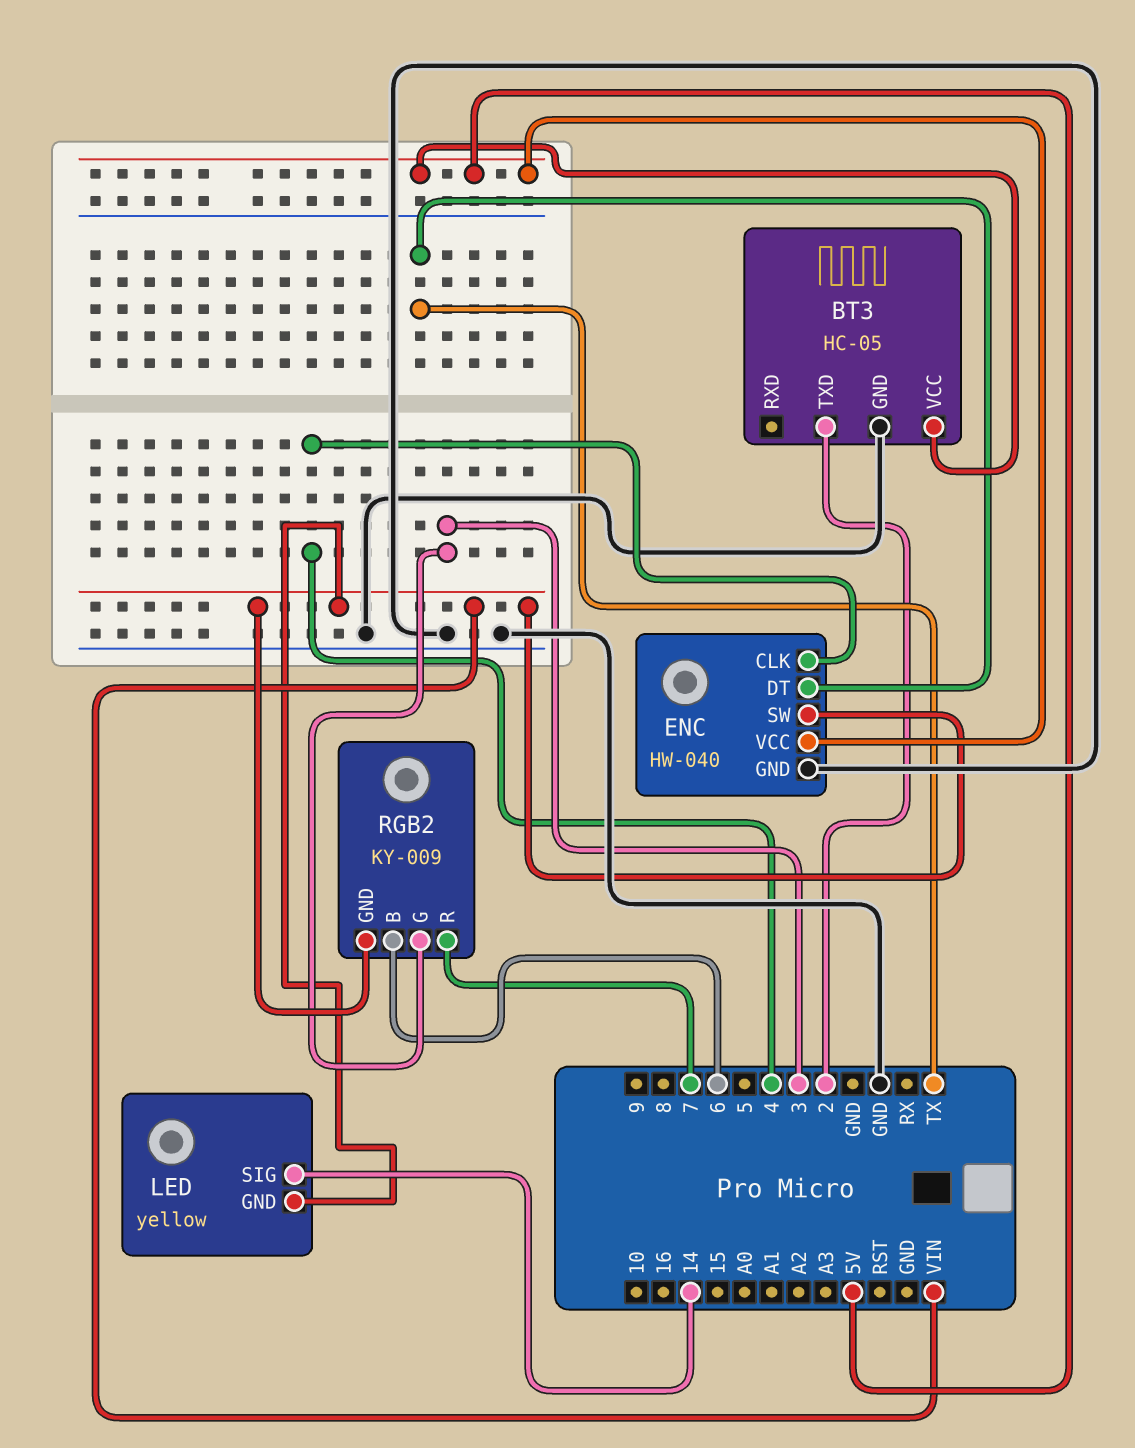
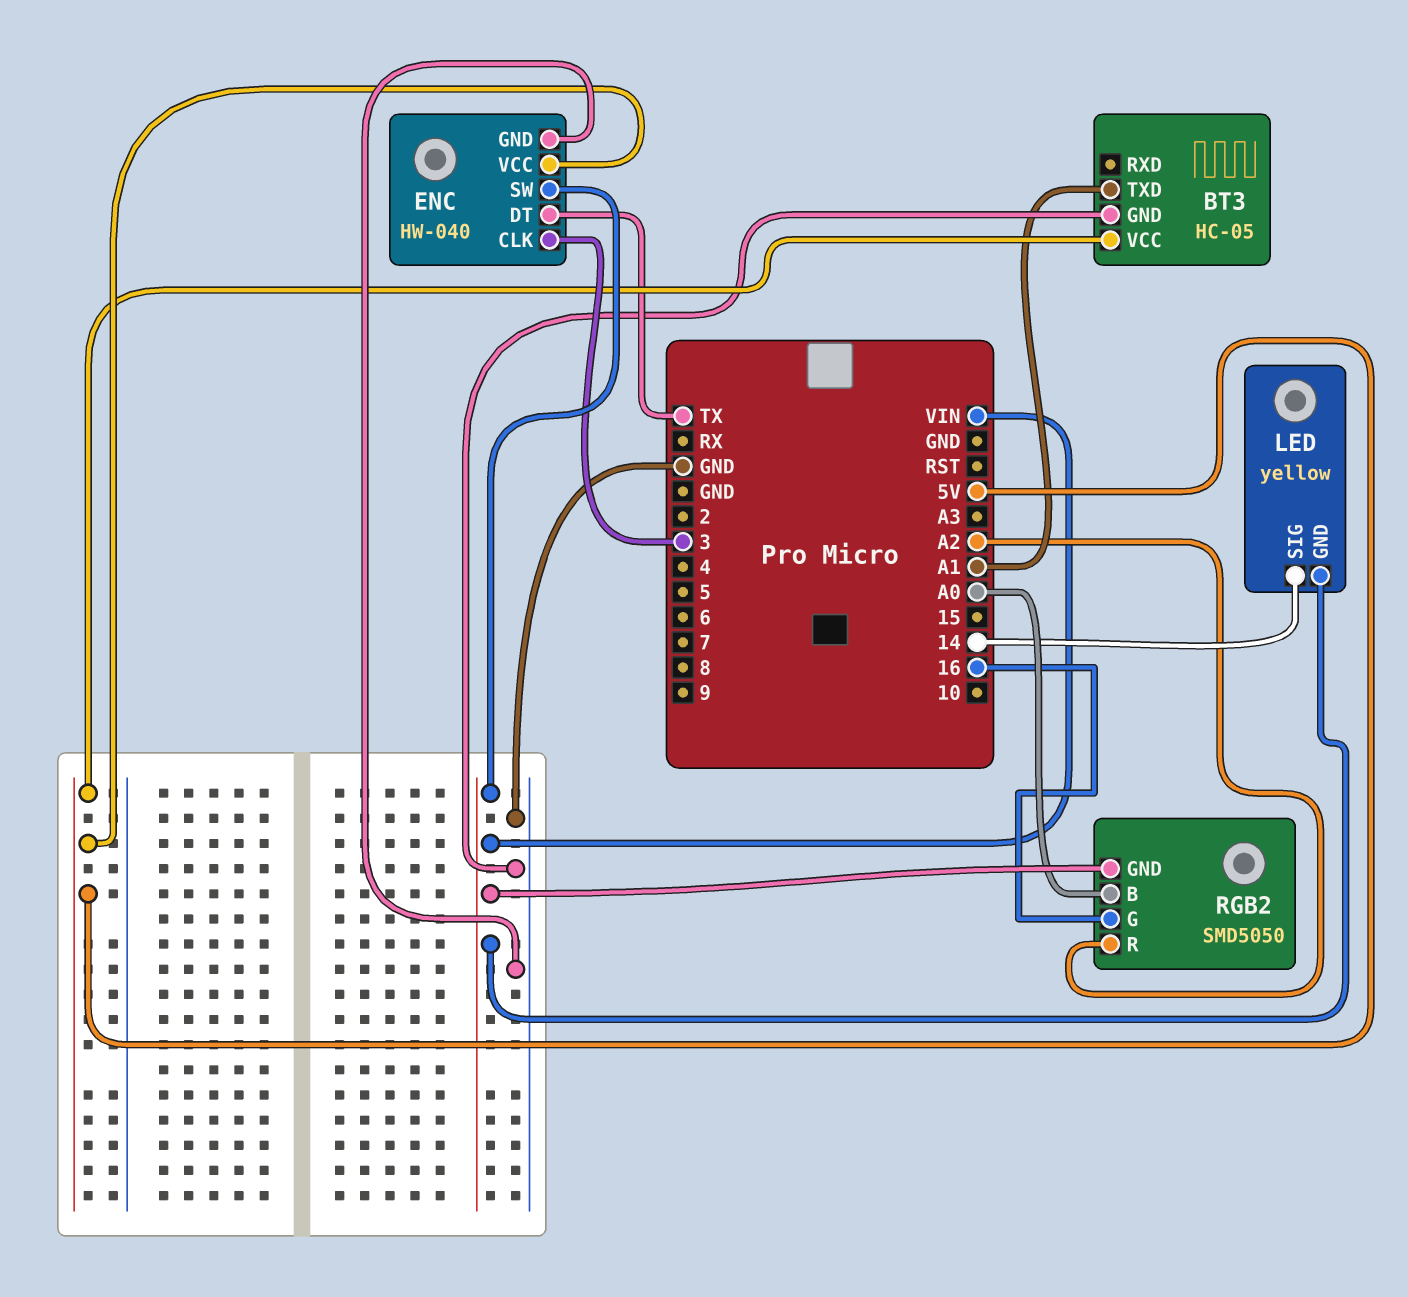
BT3 pin TXD: 2 -> A1
ENC pin CLK: 4 -> 3
RGB2: KY-009 -> SMD5050
RGB2 pin B: 6 -> A0
RGB2 pin G: 3 -> 16
RGB2 pin R: 7 -> A2

